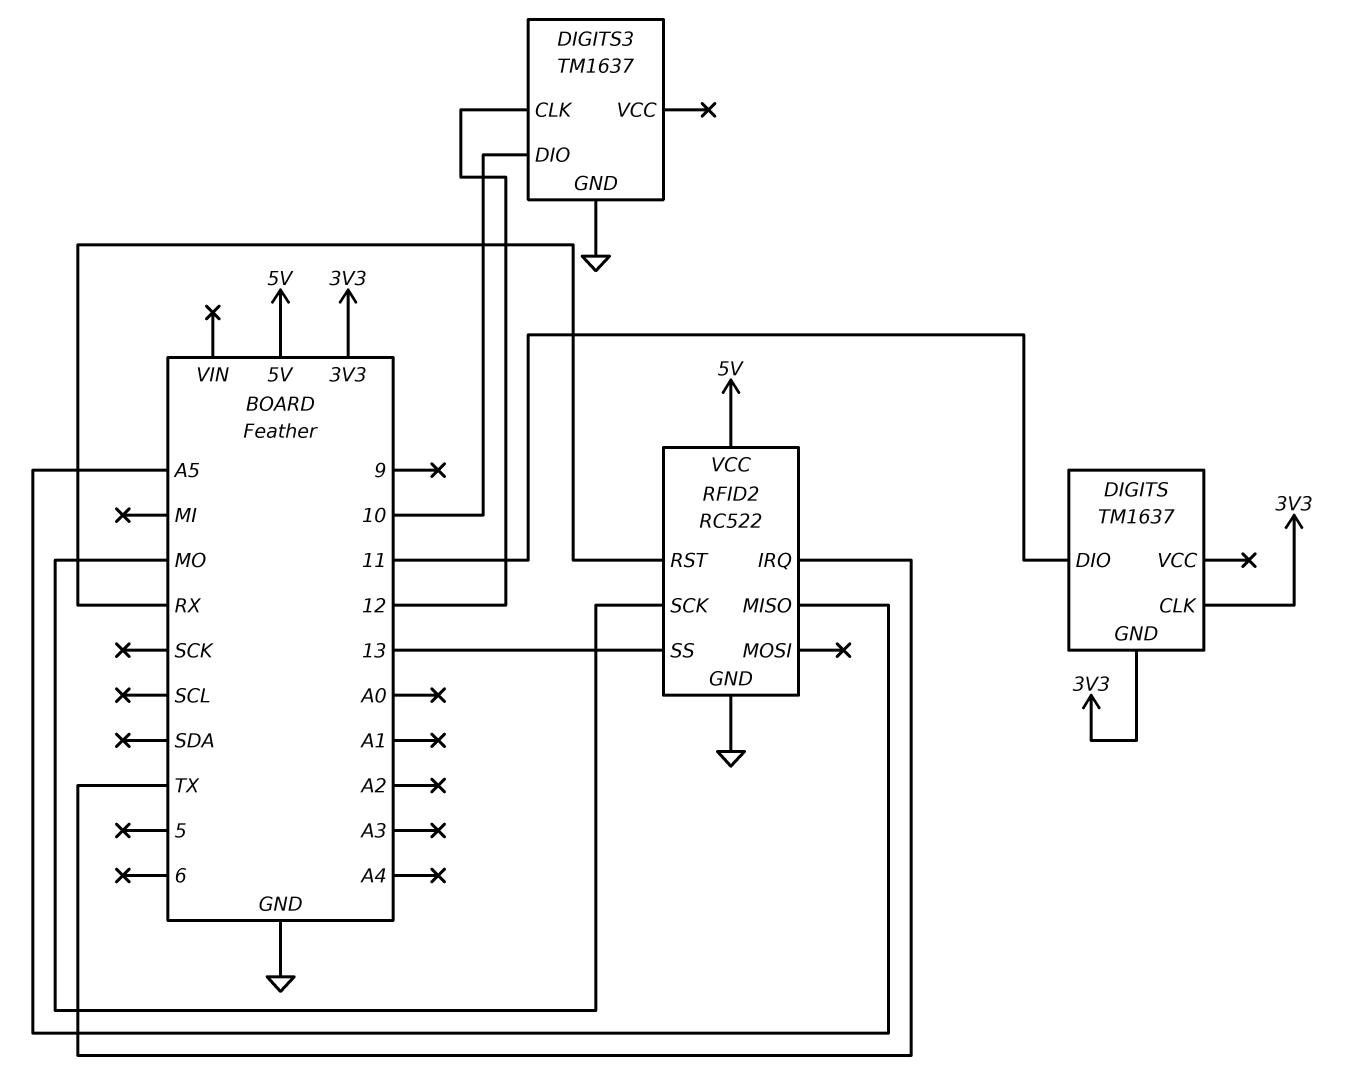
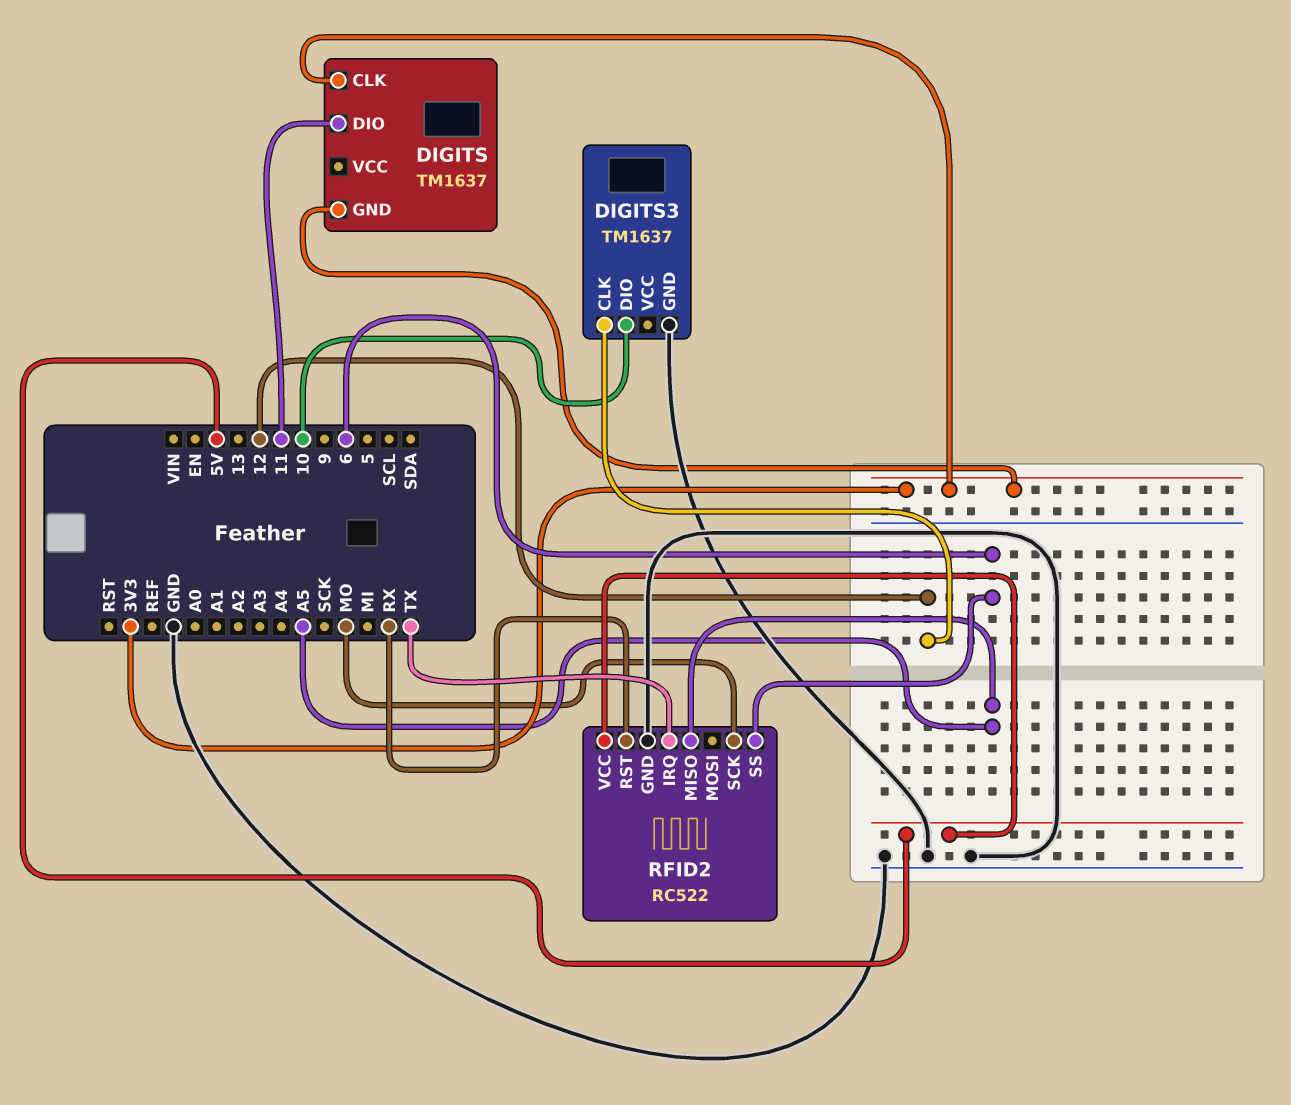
RFID2 pin SS: 13 -> 6

